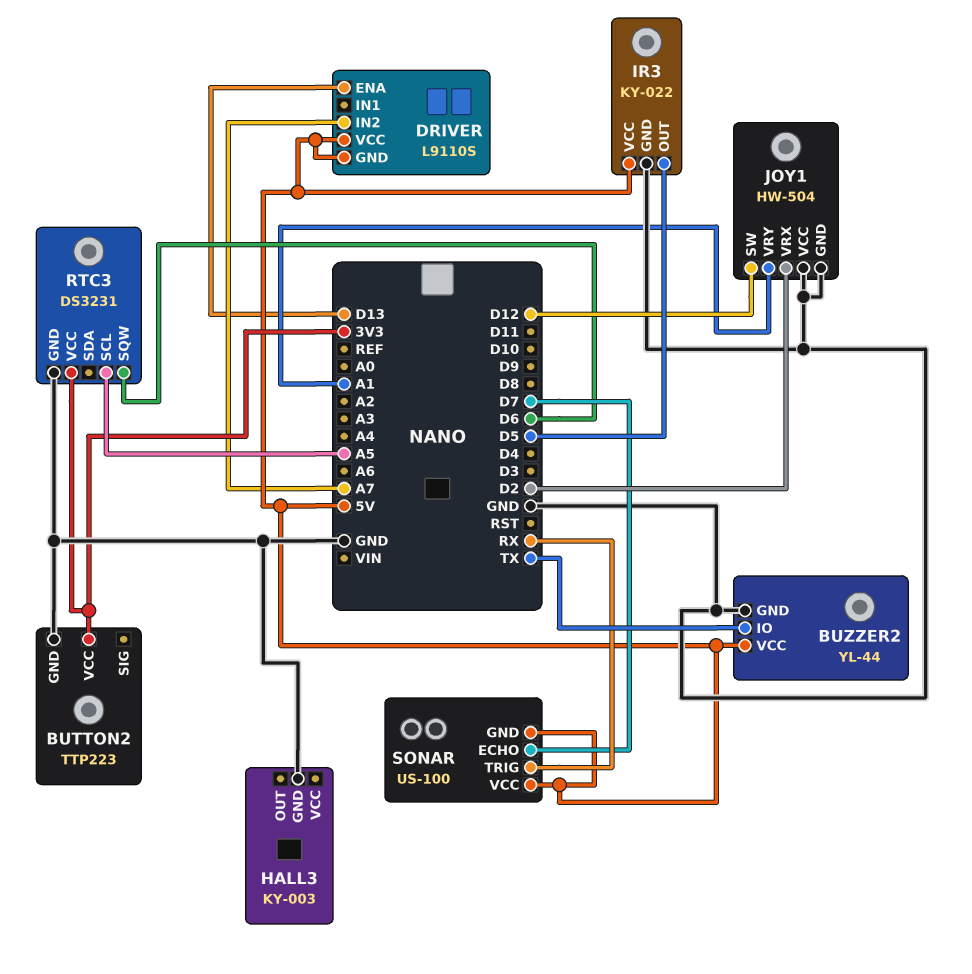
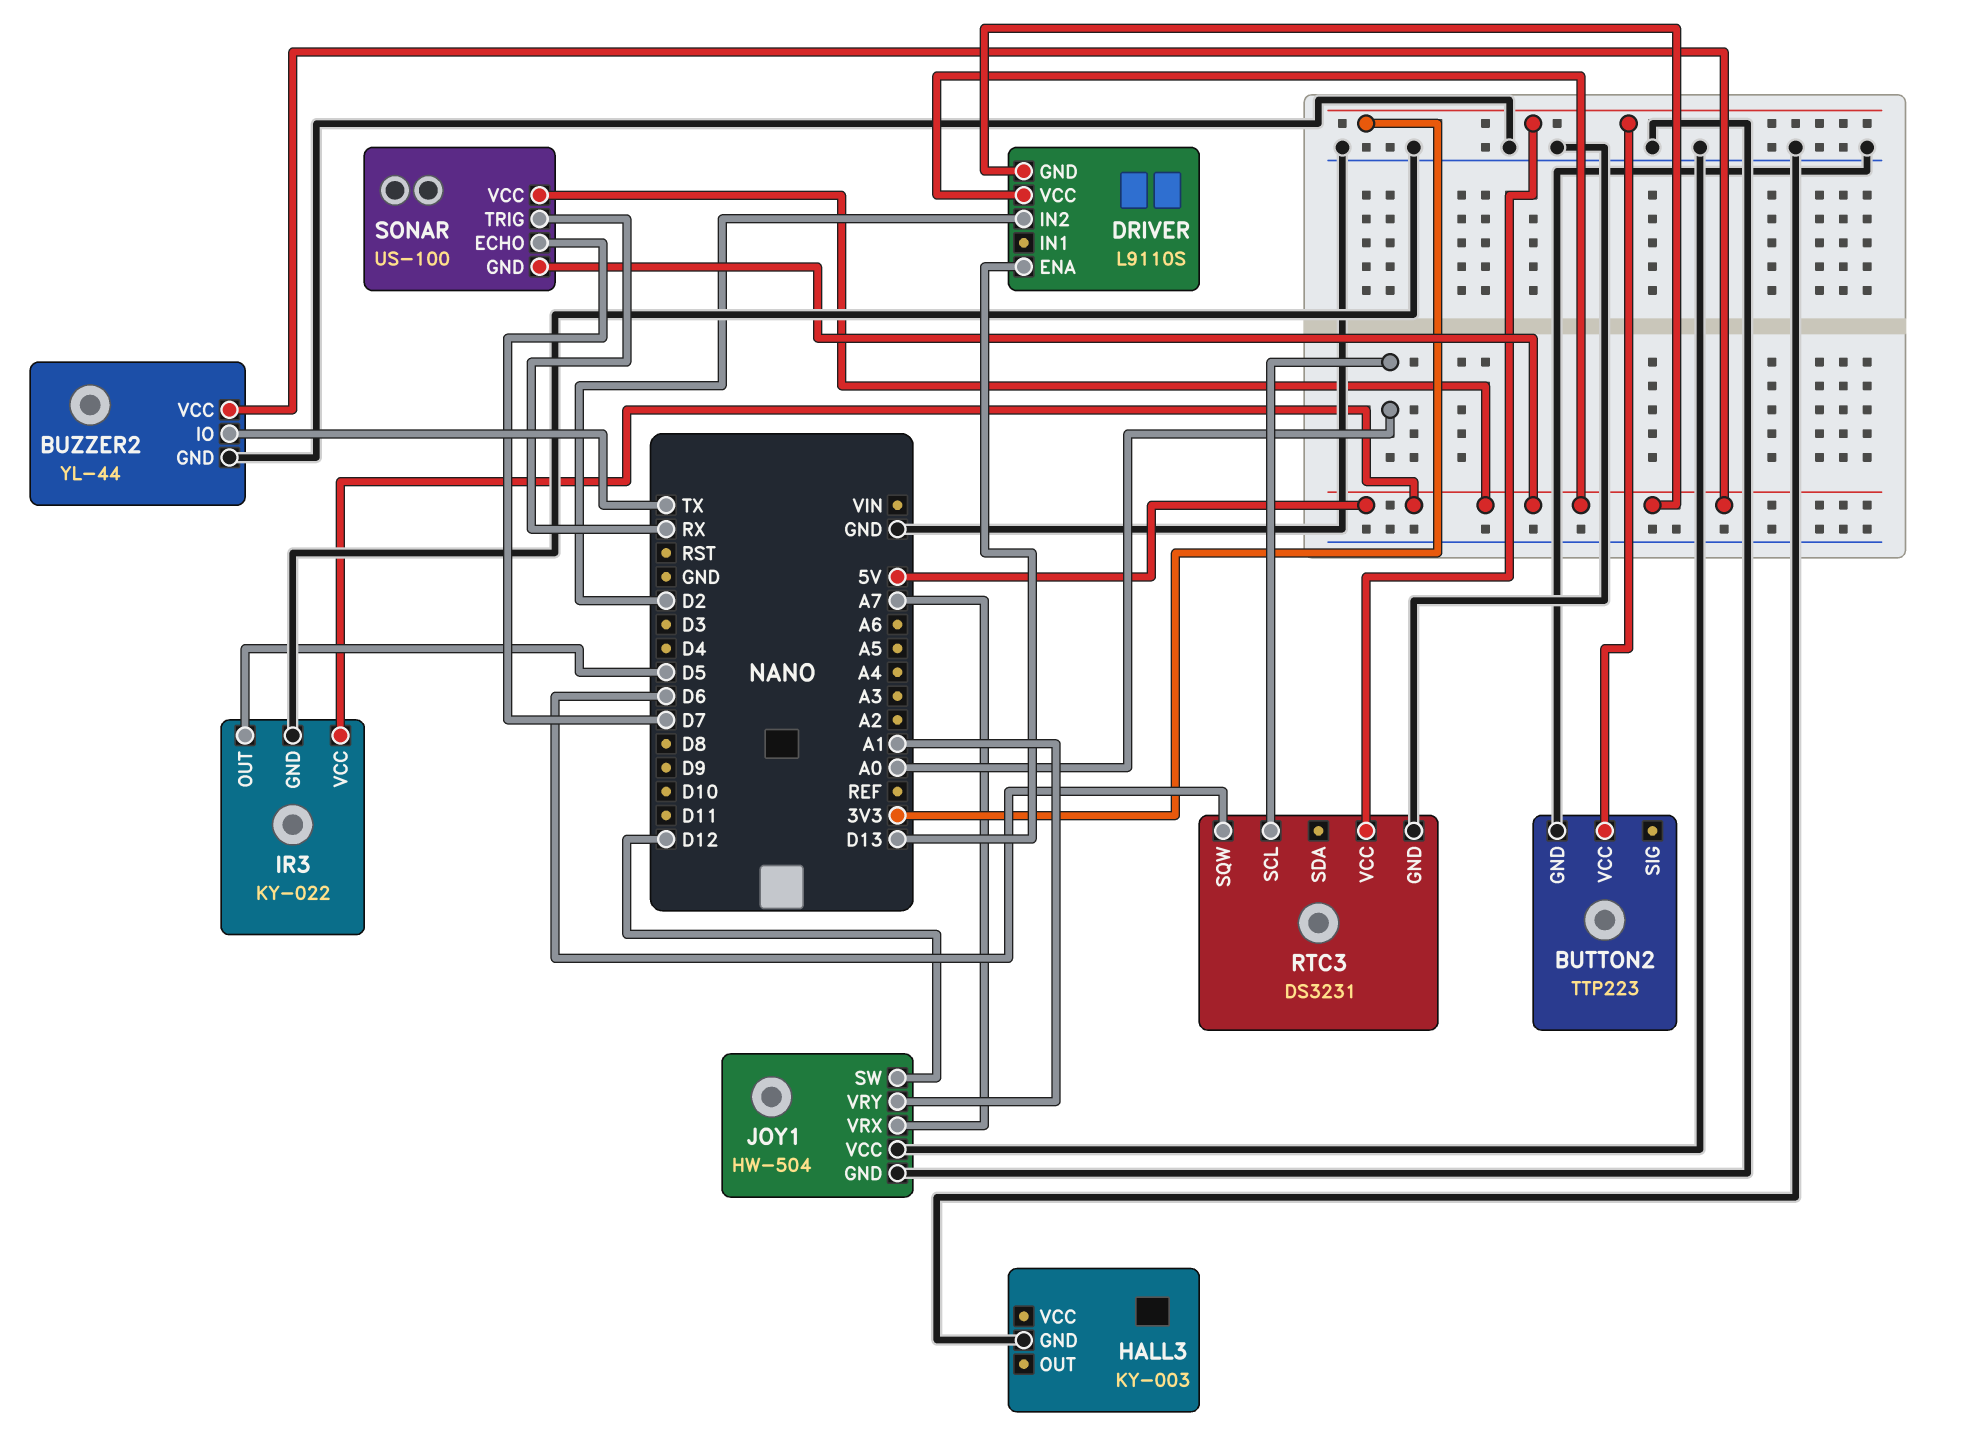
DRIVER pin IN2: A7 -> D2
JOY1 pin VRX: D2 -> A7
RTC3 pin SCL: A5 -> A0

